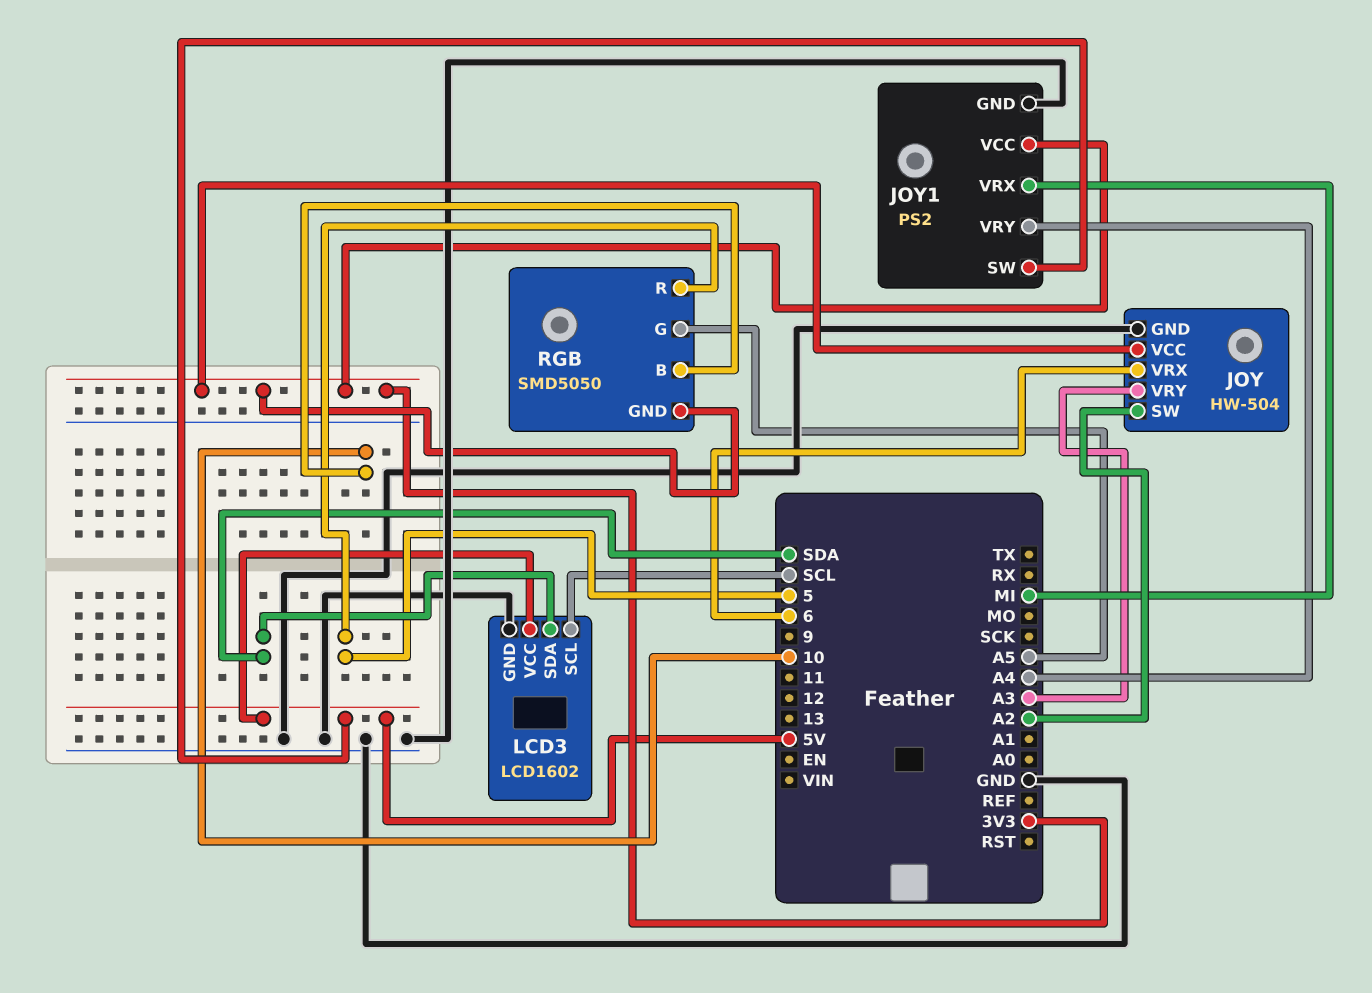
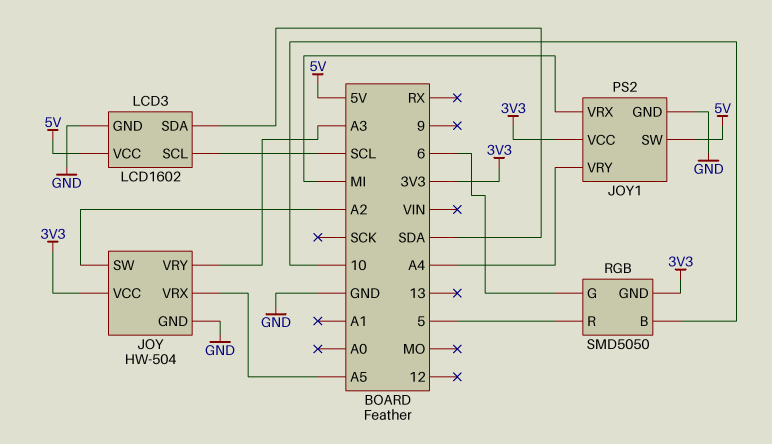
JOY pin VRX: 6 -> A5
RGB pin G: A5 -> 6

